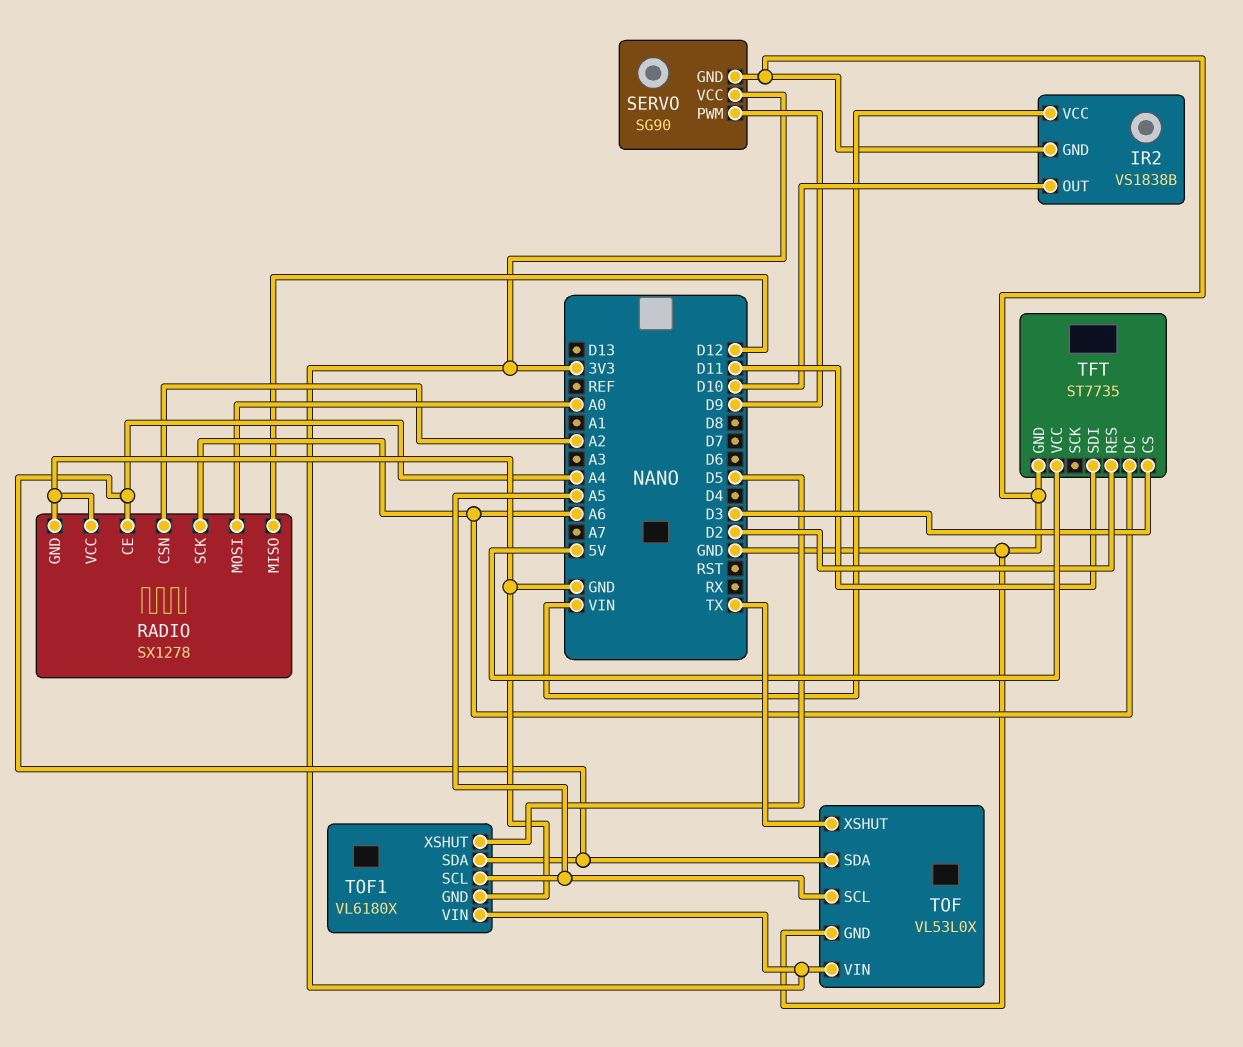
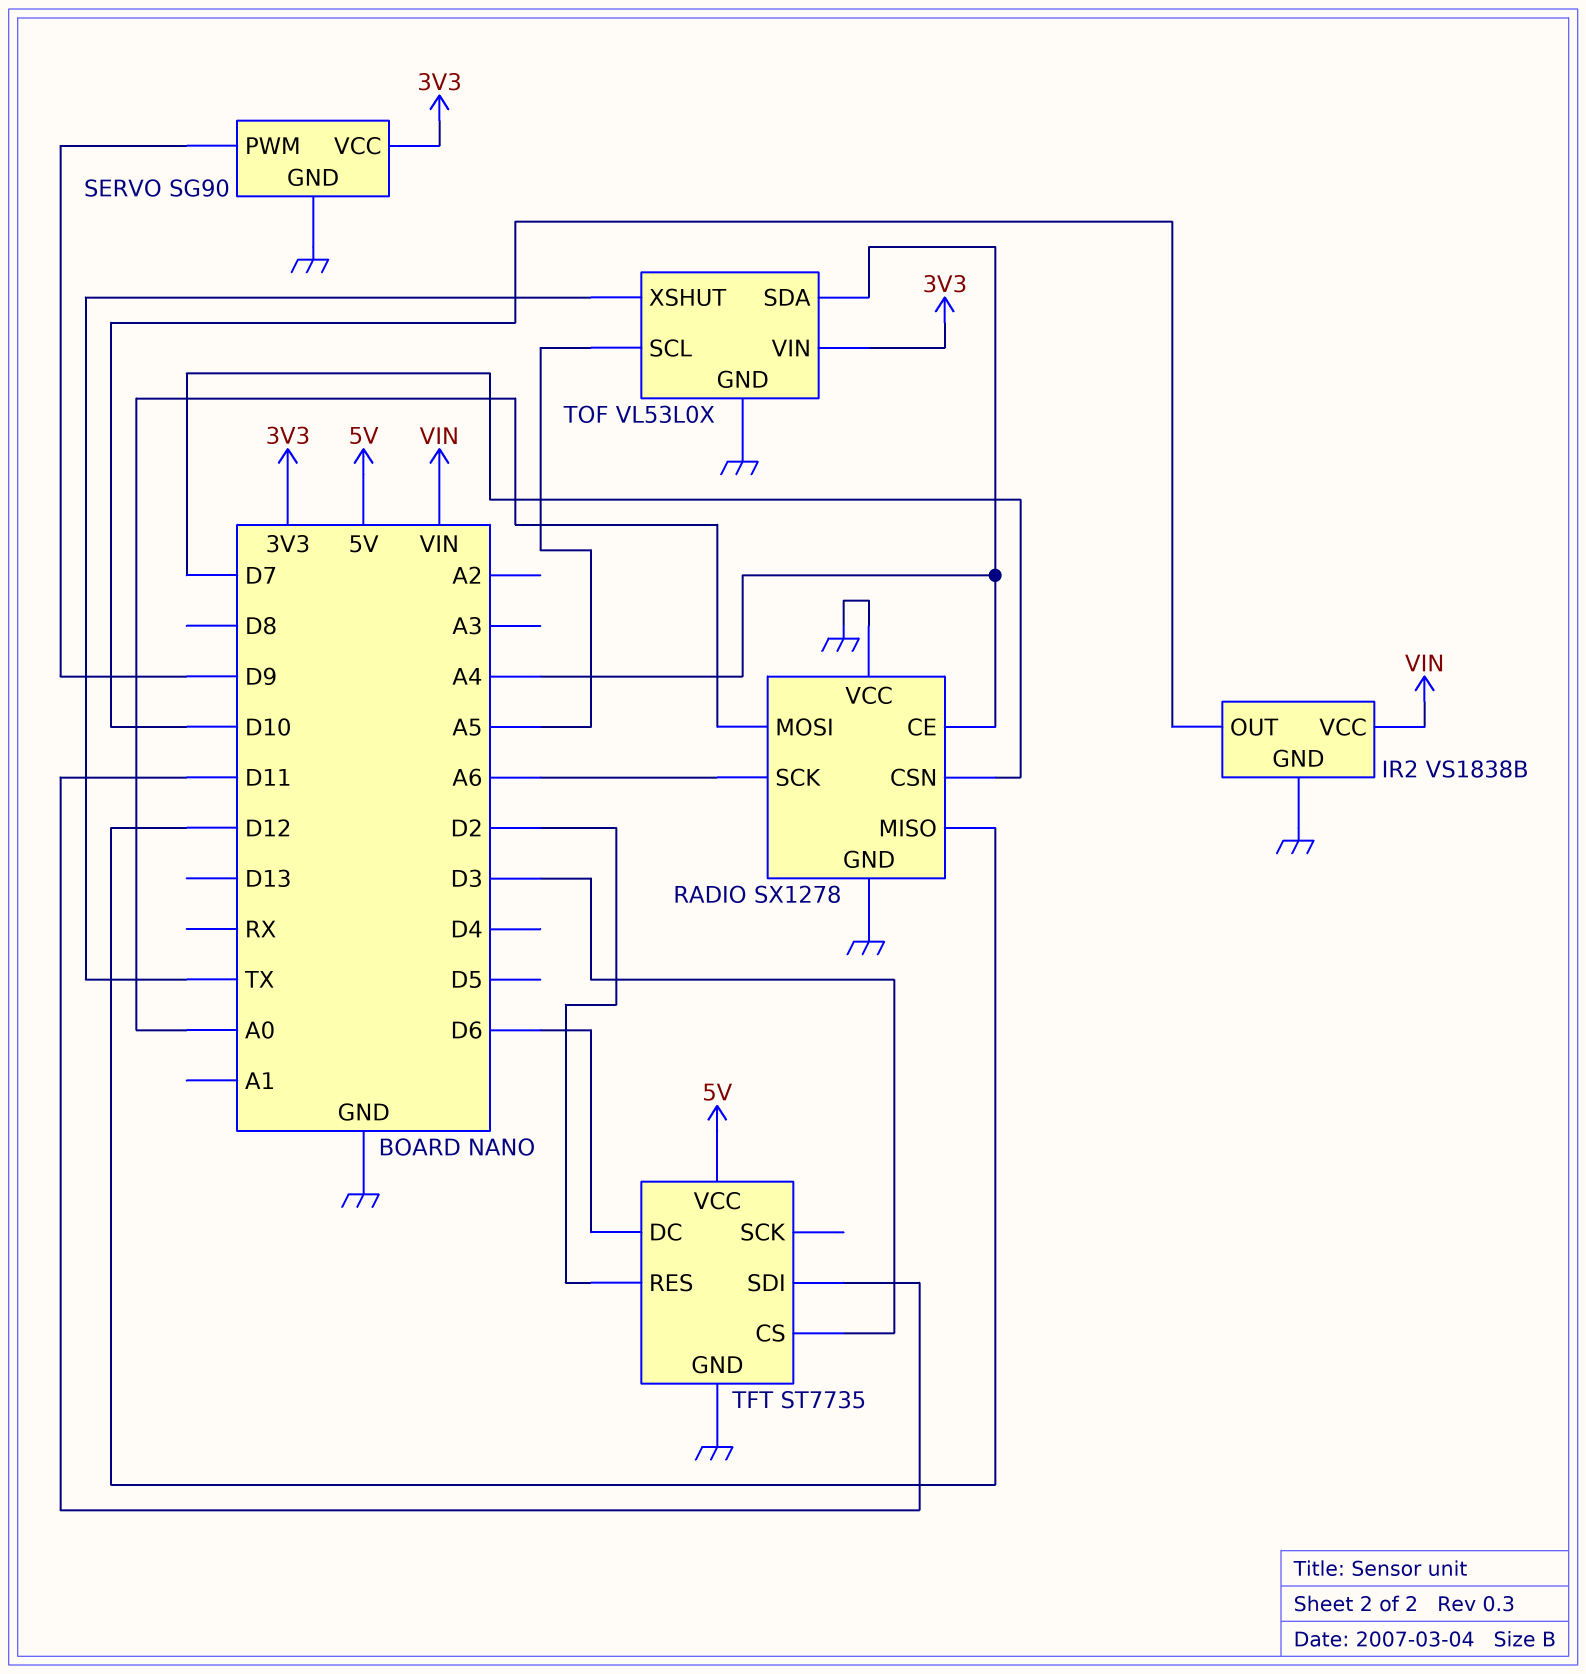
RADIO pin CSN: A2 -> D7
TFT pin DC: A6 -> D6
TOF1: VL6180X -> none
TOF1 pin GND: GND -> none
TOF1 pin SCL: A5 -> none
TOF1 pin SDA: A4 -> none
TOF1 pin VIN: 3V3 -> none
TOF1 pin XSHUT: D5 -> none

